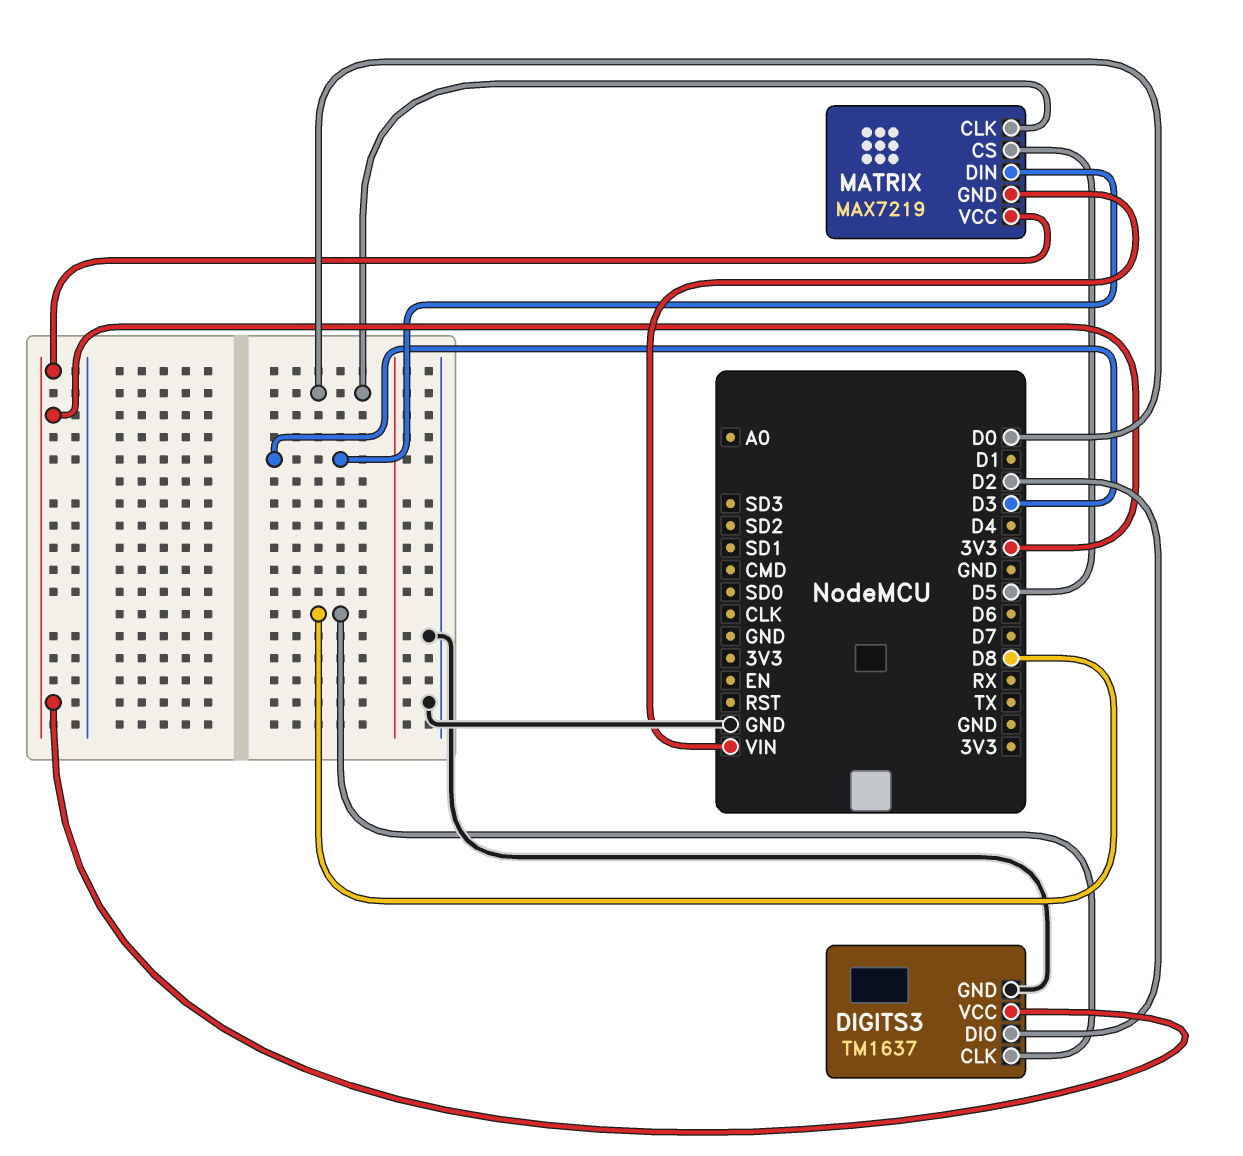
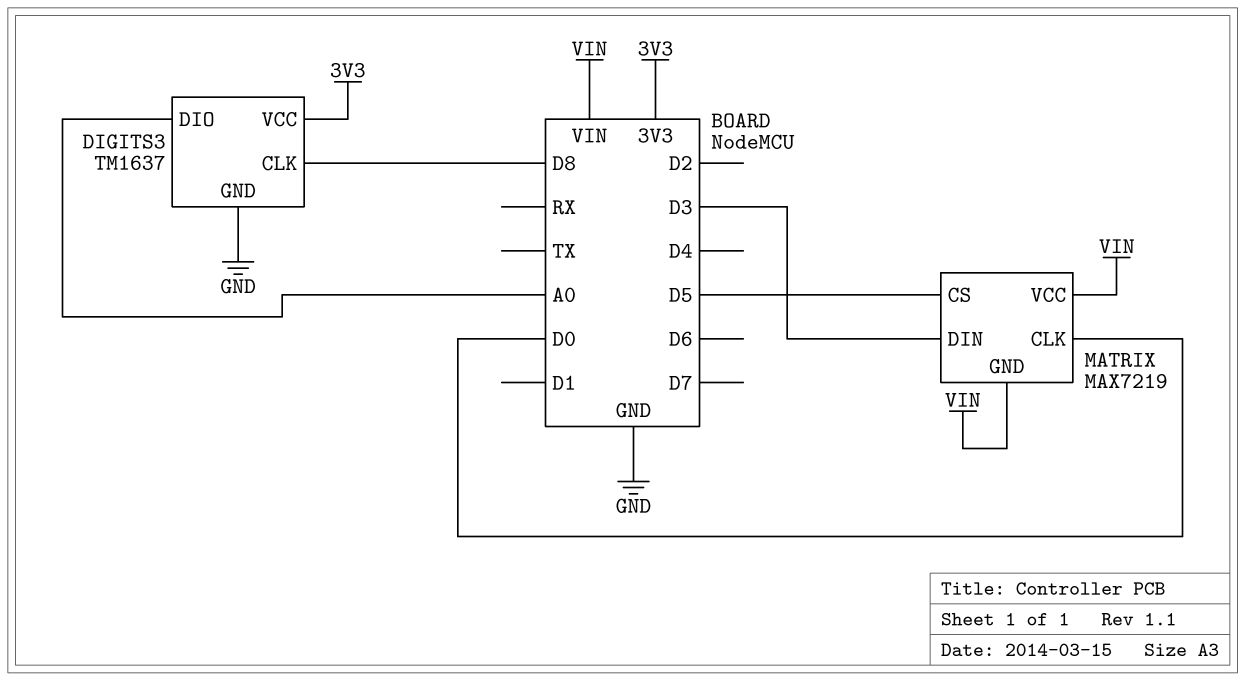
DIGITS3 pin DIO: D2 -> A0
MATRIX pin VCC: 3V3 -> VIN

